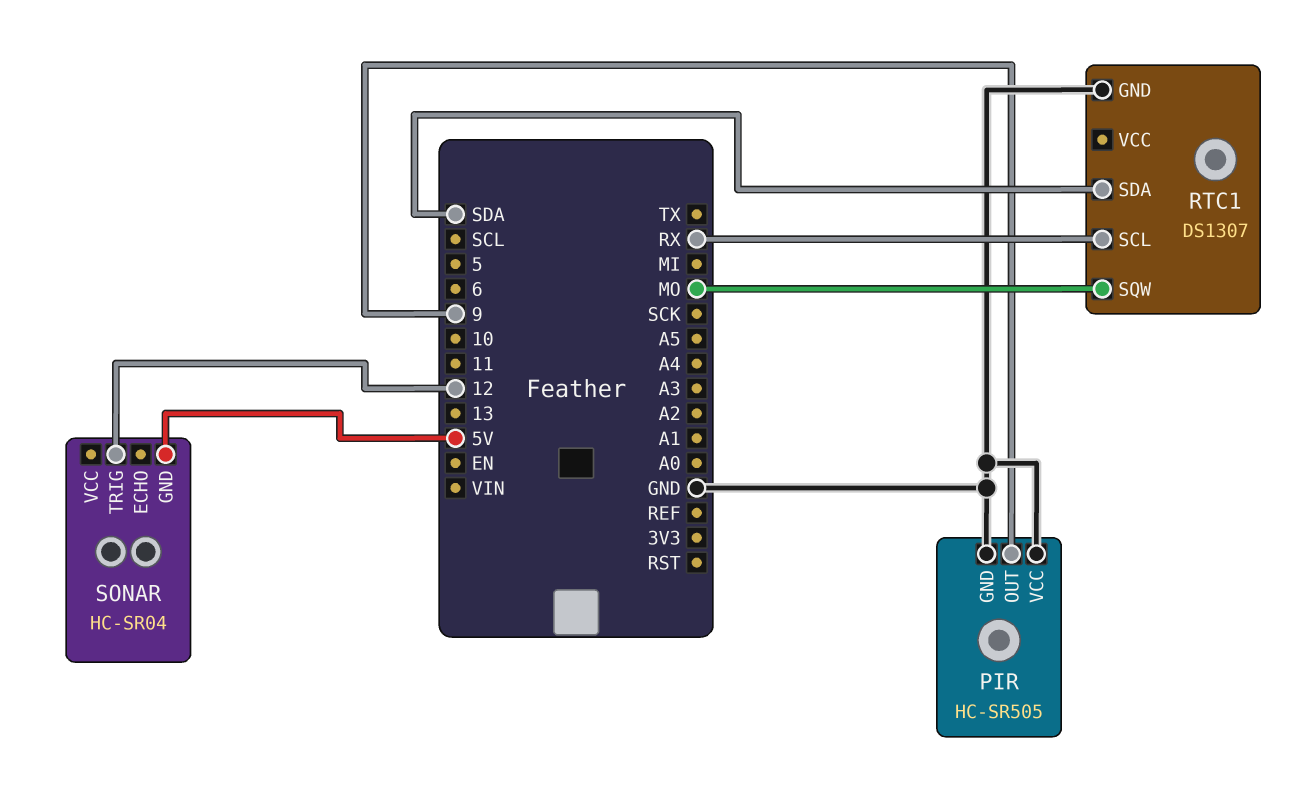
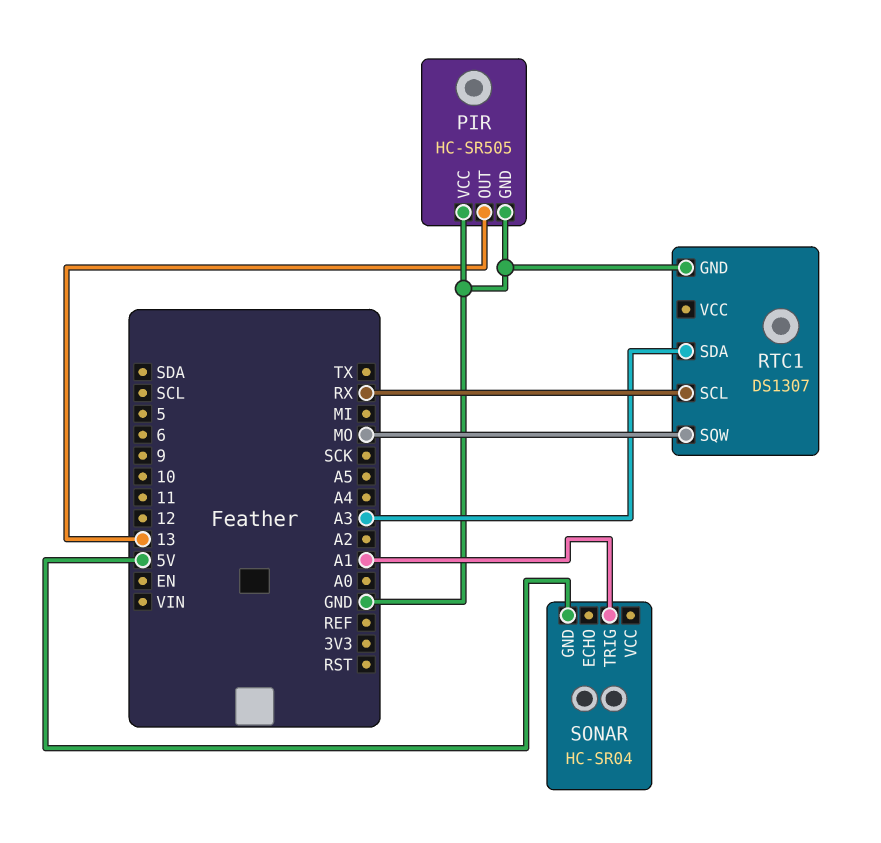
PIR pin OUT: 9 -> 13
RTC1 pin SDA: SDA -> A3
SONAR pin TRIG: 12 -> A1

